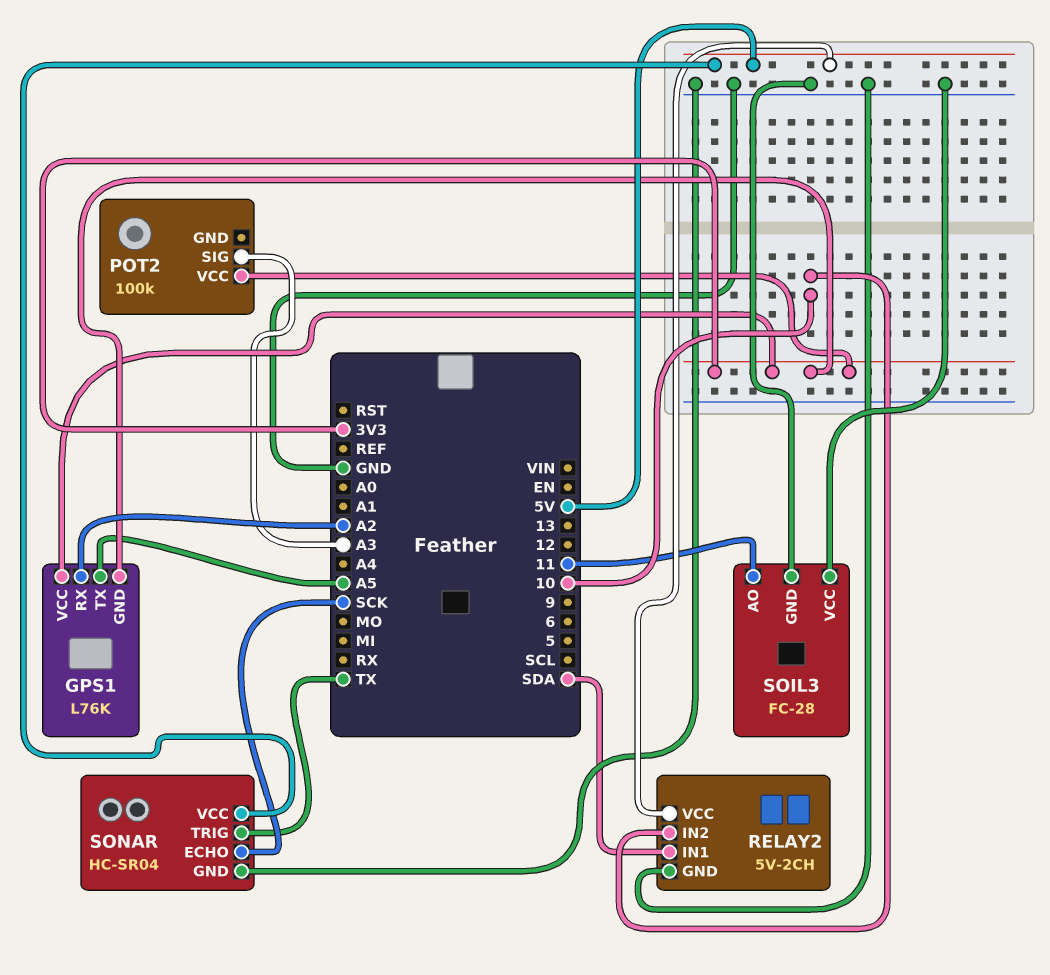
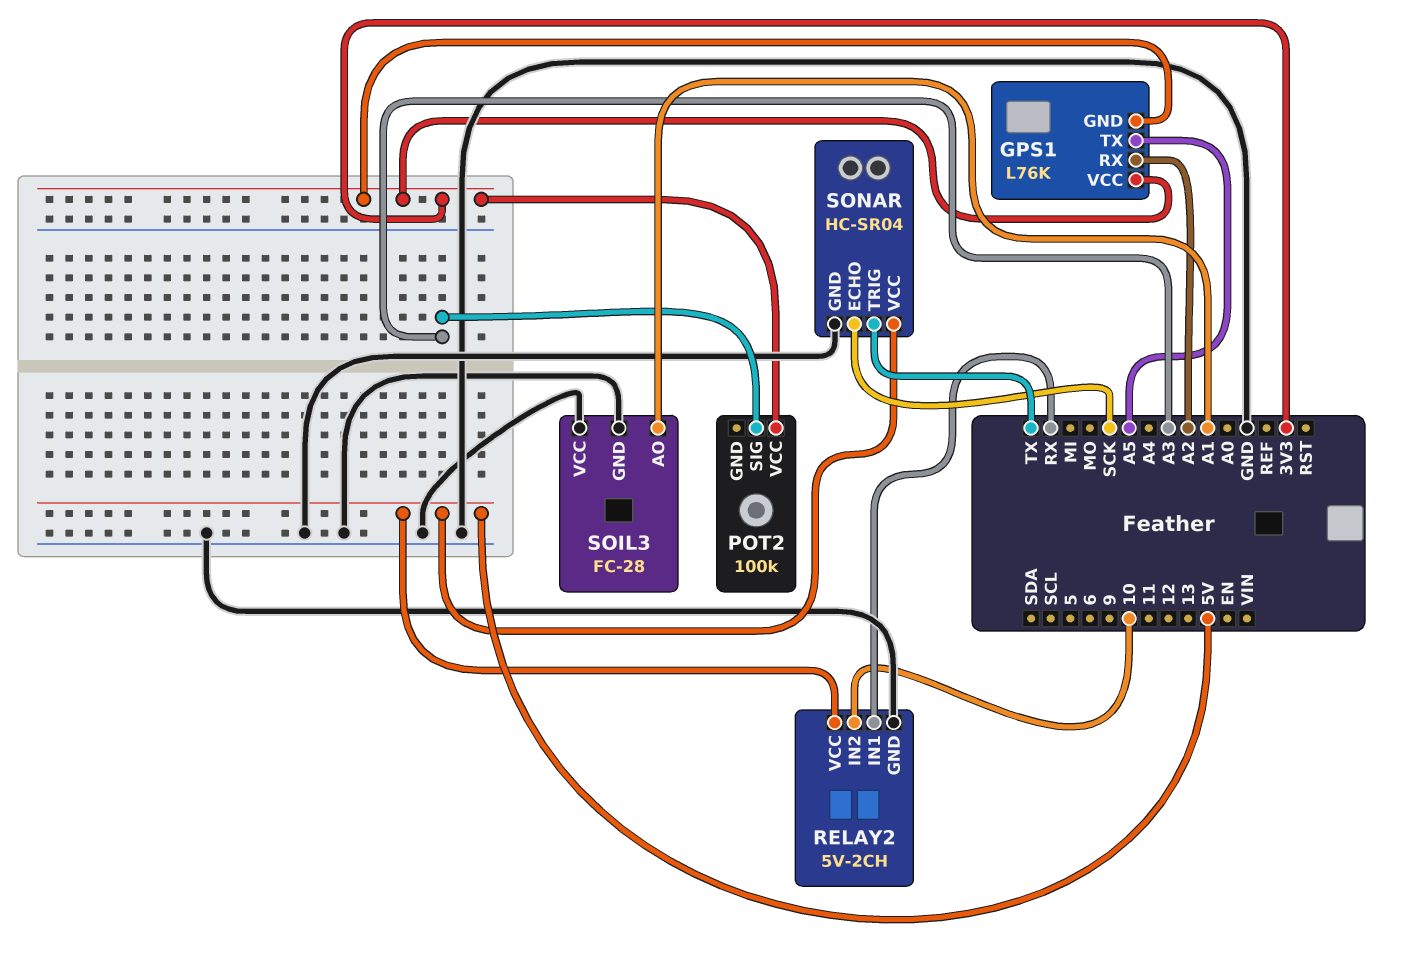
RELAY2 pin IN1: SDA -> RX
SOIL3 pin AO: 11 -> A1

